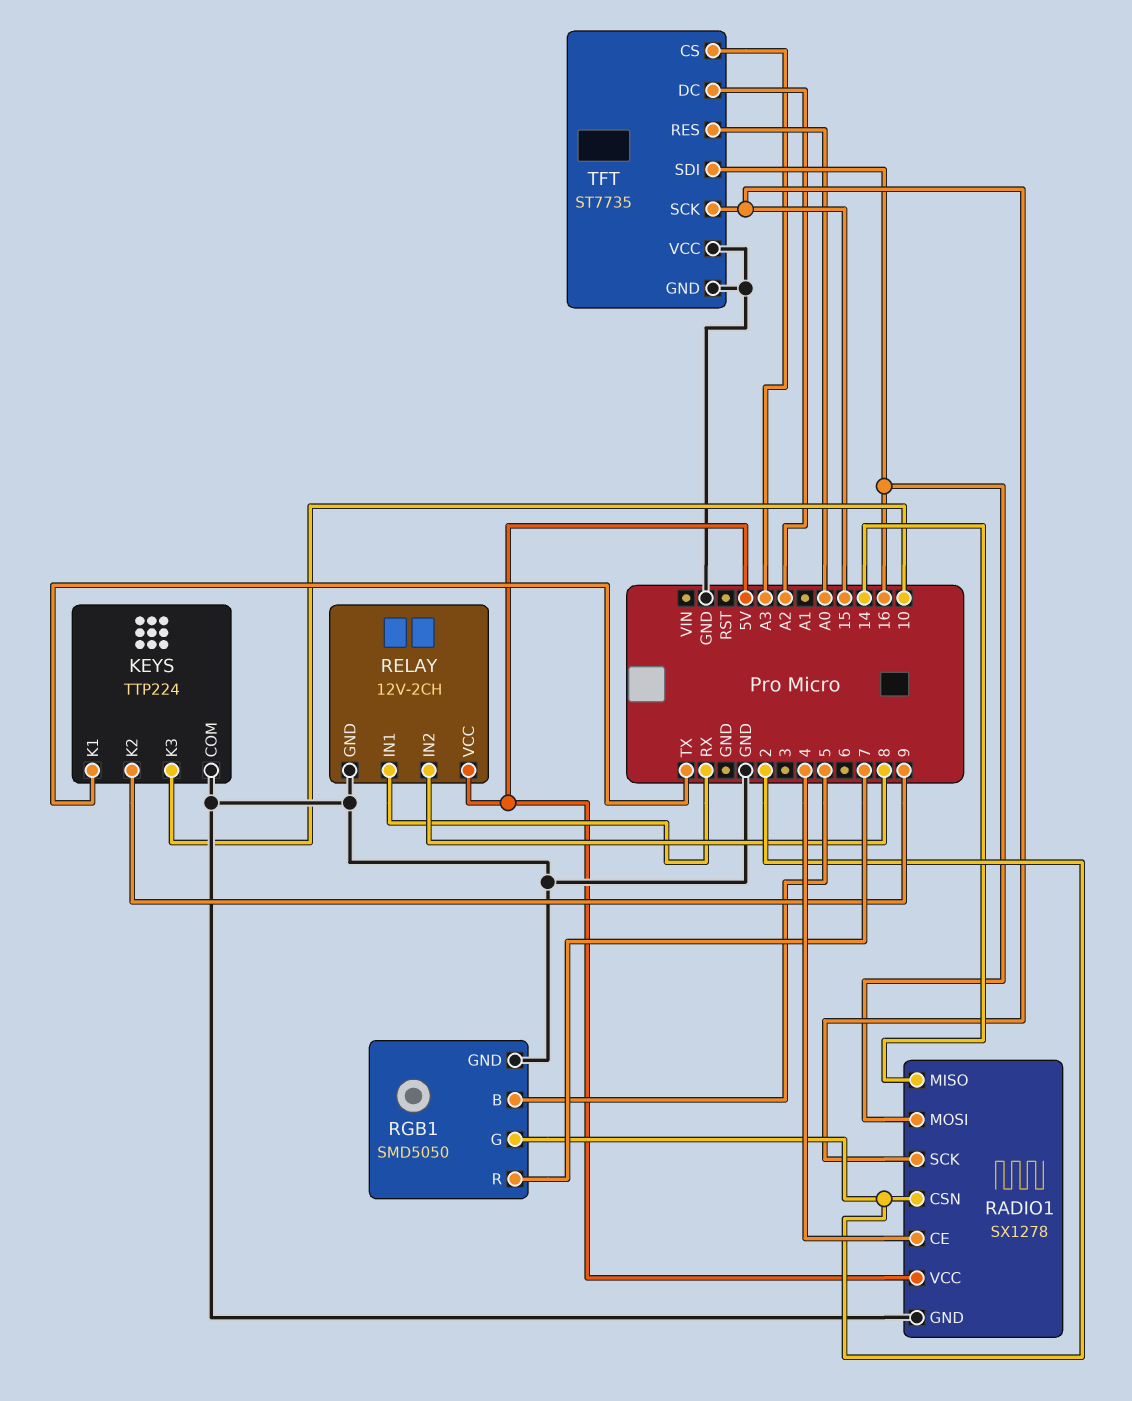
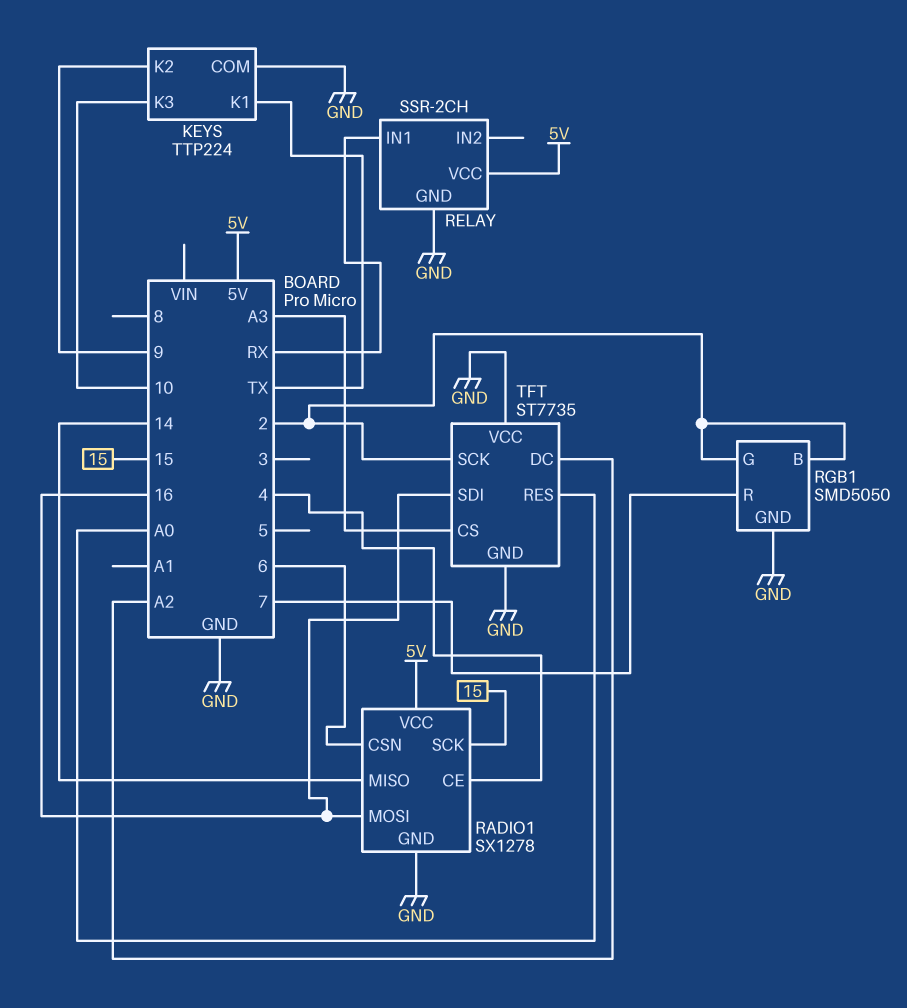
RADIO1 pin CSN: 2 -> 6
RELAY: 12V-2CH -> SSR-2CH
RELAY pin IN2: 8 -> none
RGB1 pin B: 5 -> 2
TFT pin SCK: 15 -> 2

